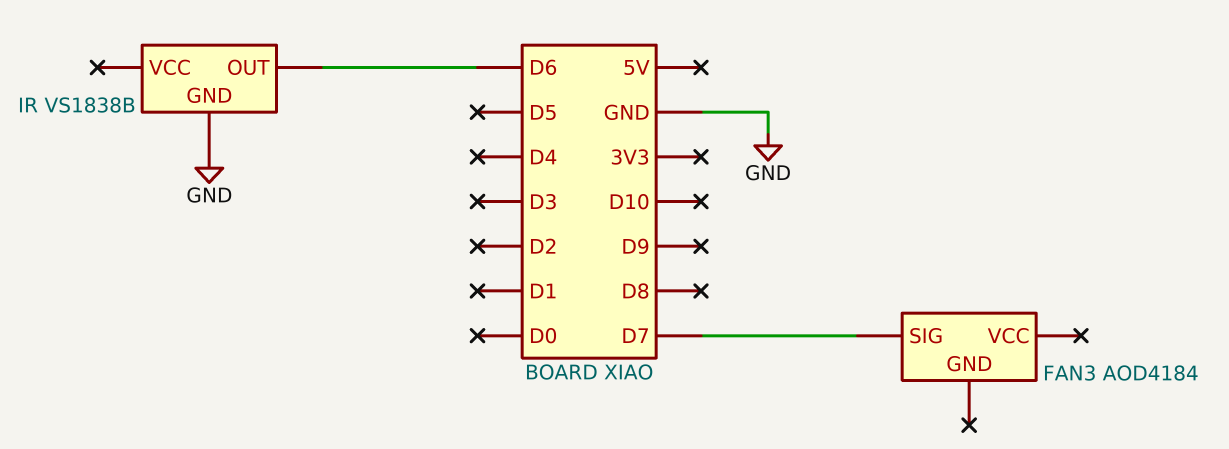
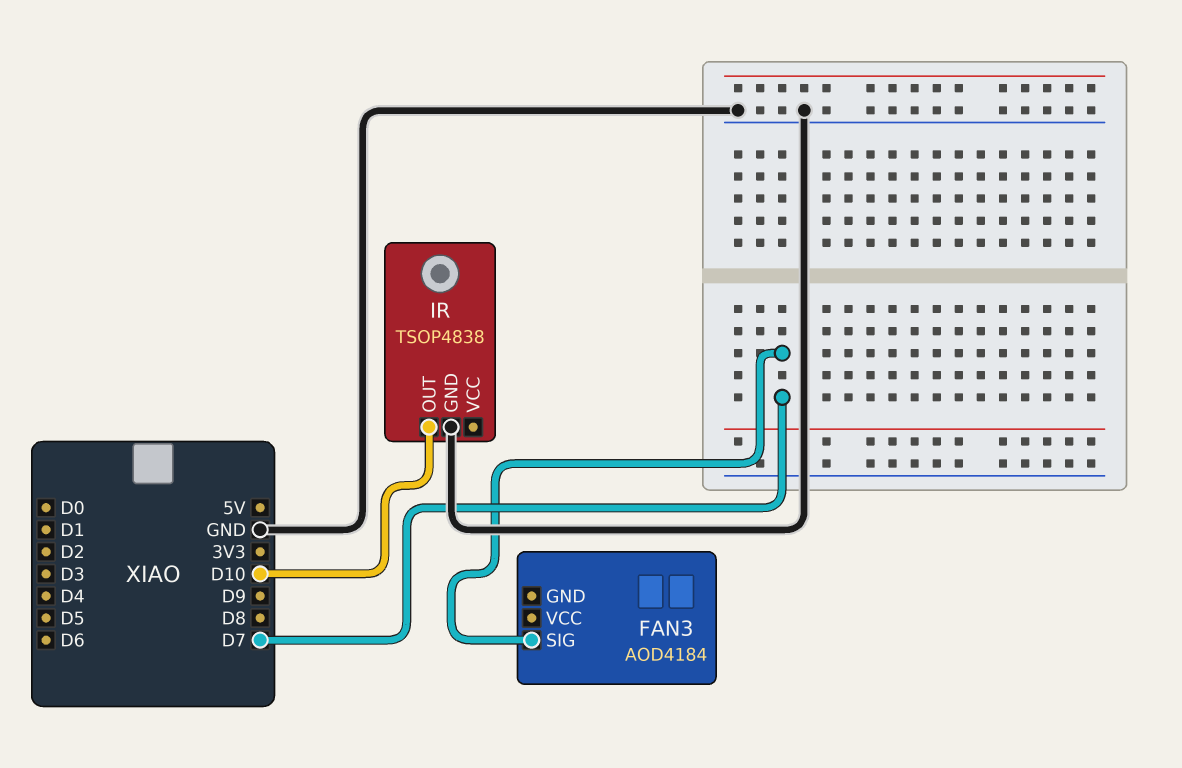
IR: VS1838B -> TSOP4838
IR pin OUT: D6 -> D10

